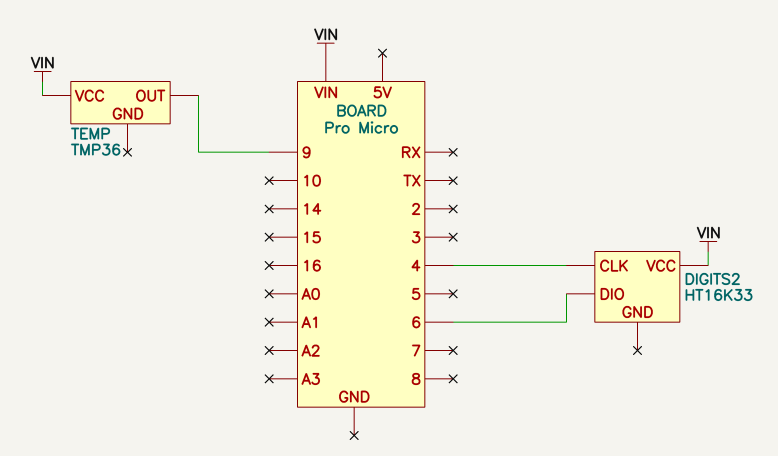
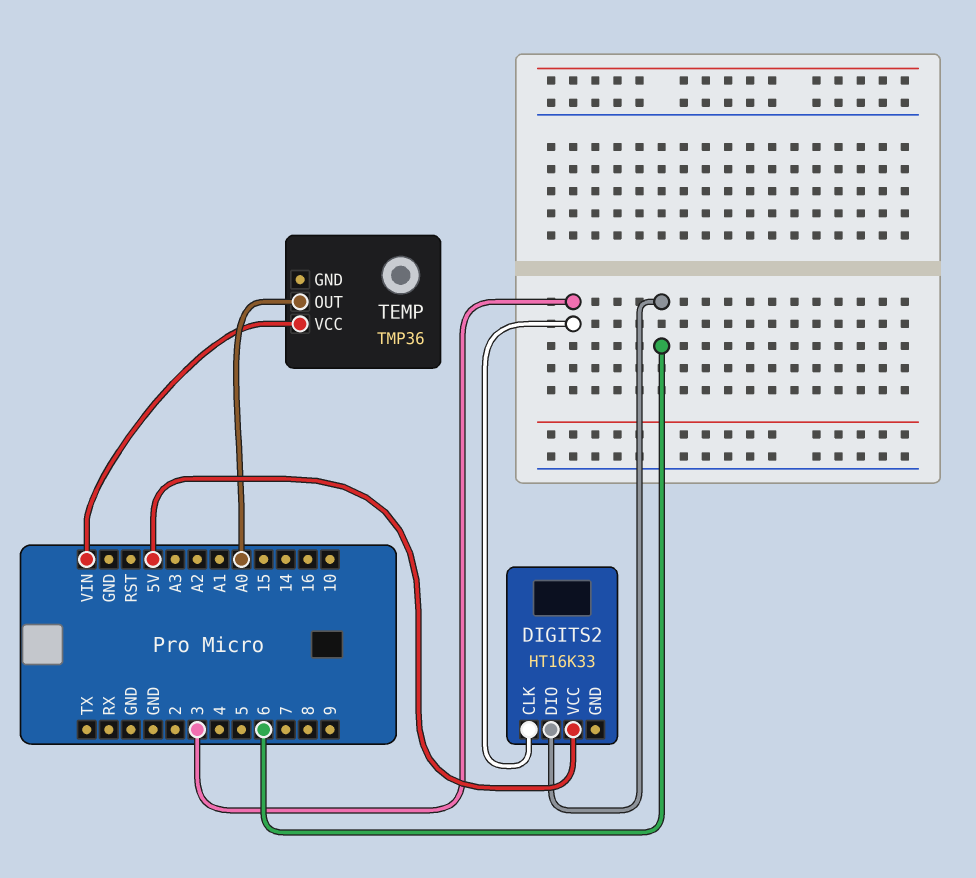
DIGITS2 pin CLK: 4 -> 3
DIGITS2 pin VCC: VIN -> 5V
TEMP pin OUT: 9 -> A0

